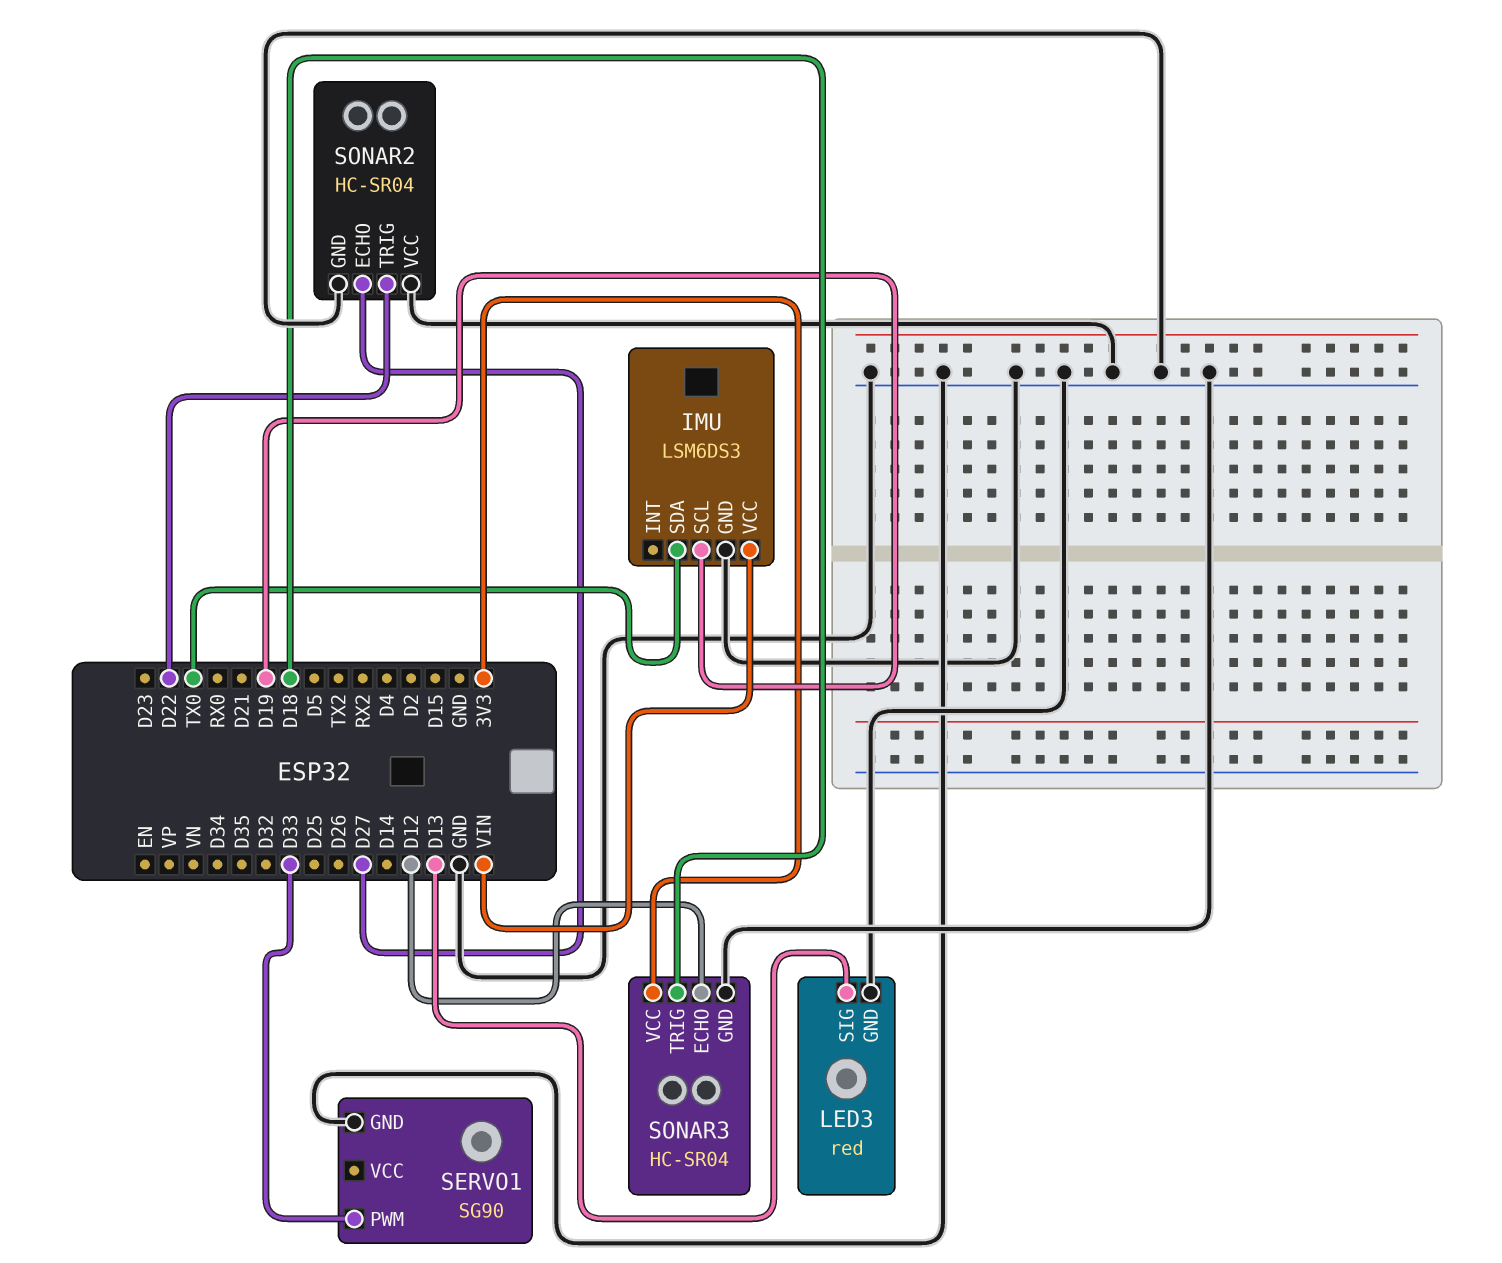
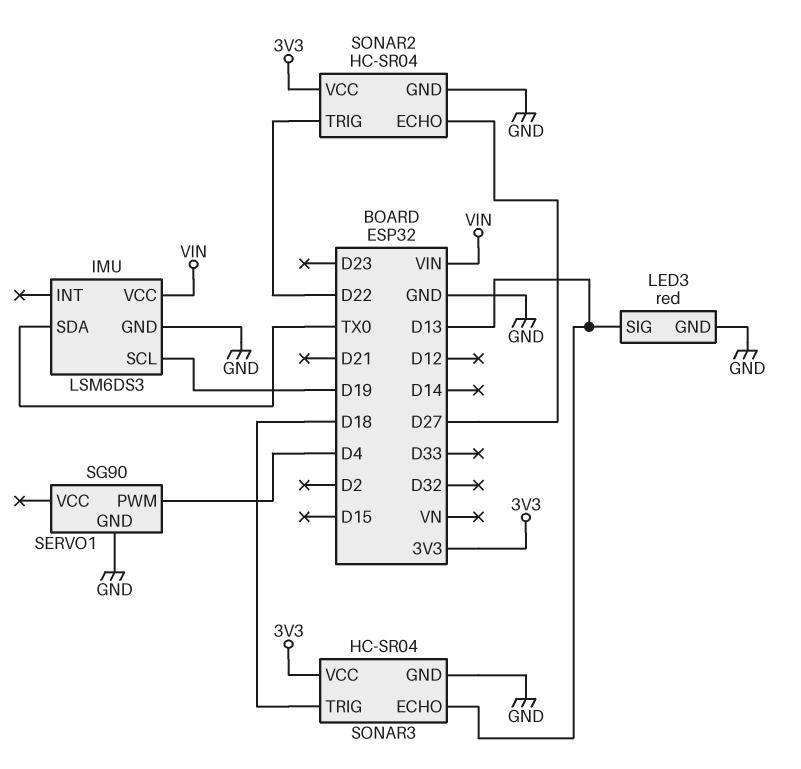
SERVO1 pin PWM: D33 -> D4
SONAR2 pin VCC: GND -> 3V3
SONAR3 pin ECHO: D12 -> D13

